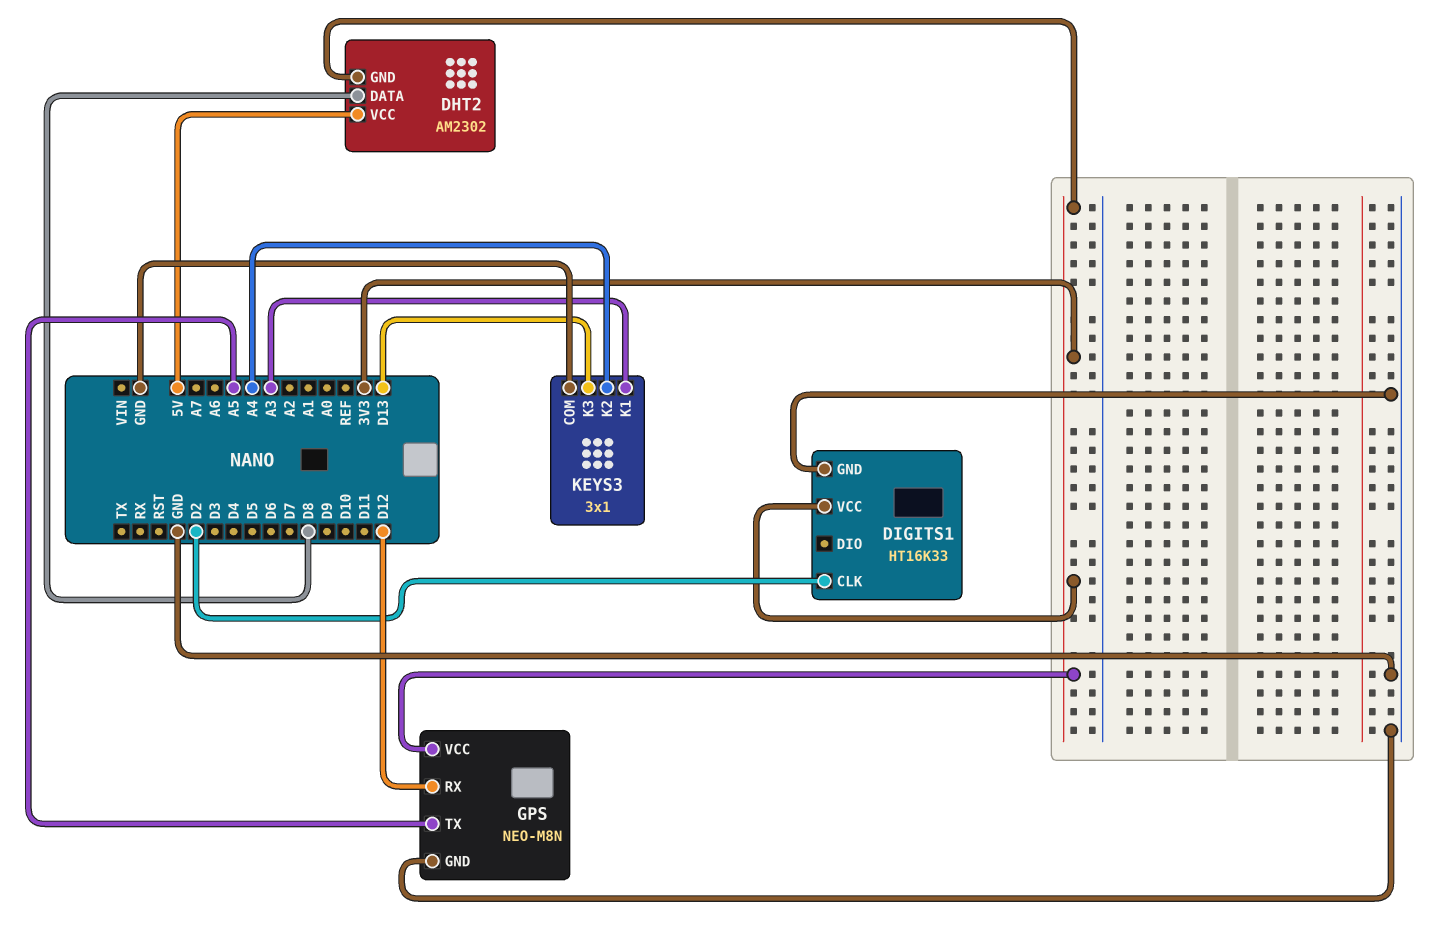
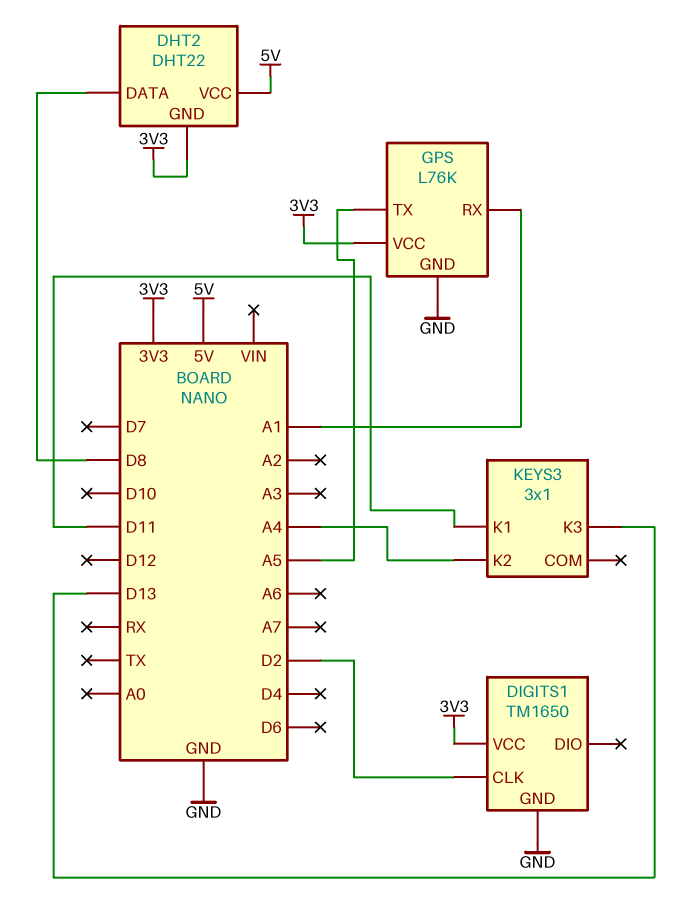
DHT2: AM2302 -> DHT22
DIGITS1: HT16K33 -> TM1650
GPS: NEO-M8N -> L76K
GPS pin RX: D12 -> A1
KEYS3 pin COM: GND -> none
KEYS3 pin K1: A3 -> D11

